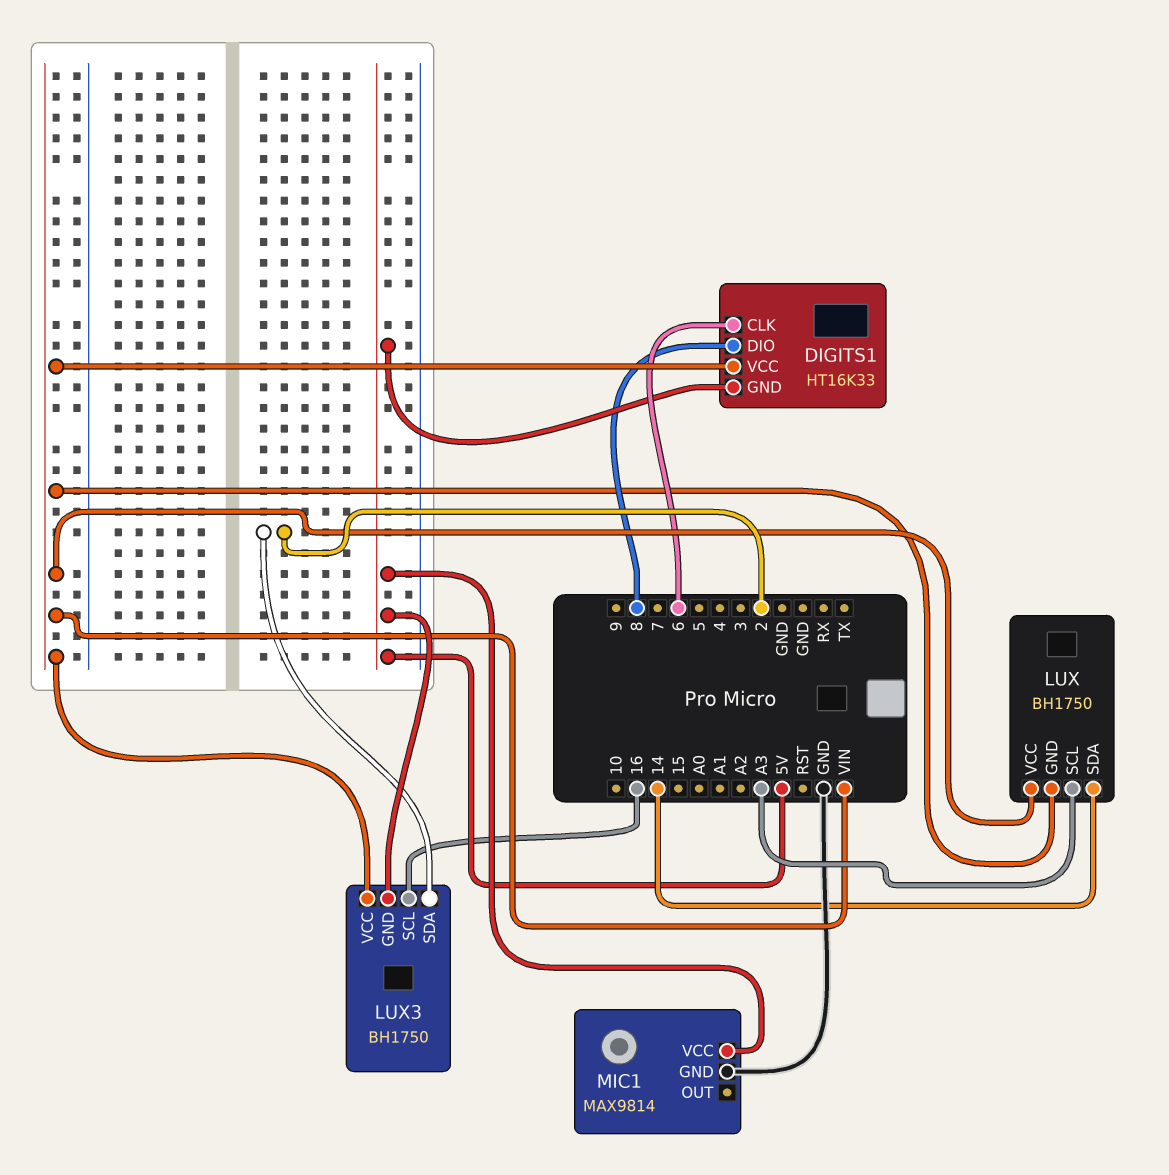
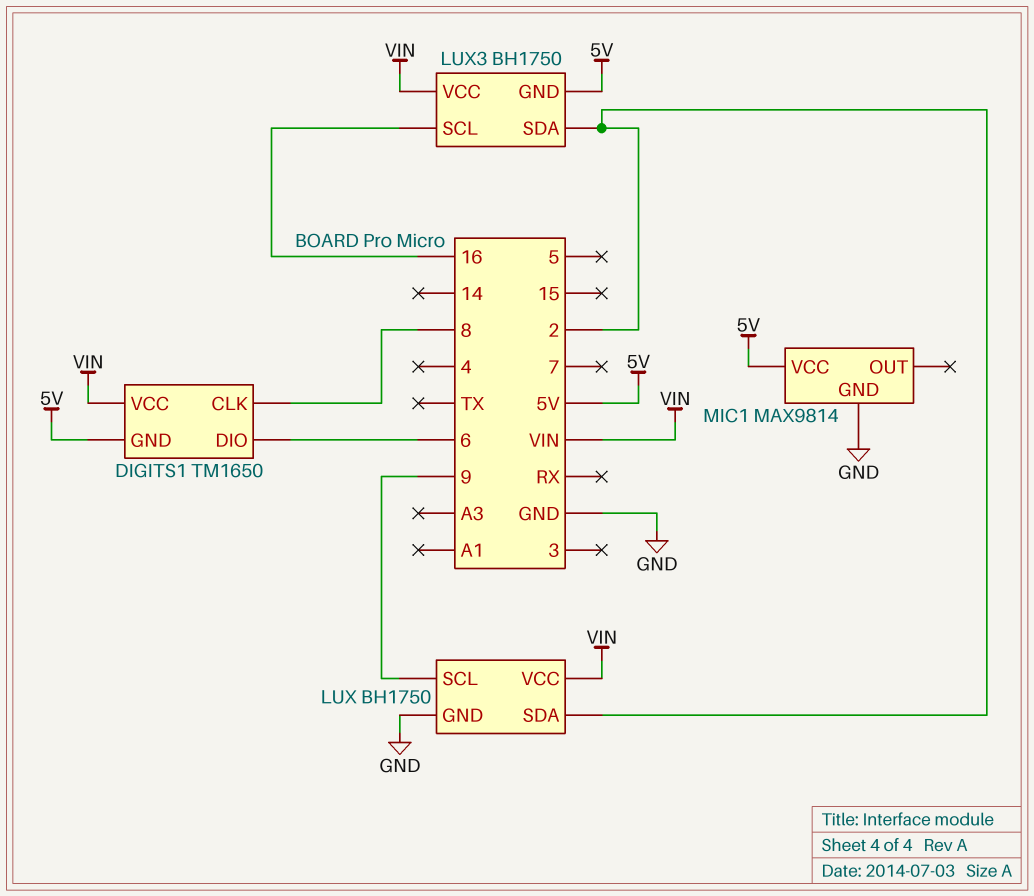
DIGITS1: HT16K33 -> TM1650
DIGITS1 pin CLK: 6 -> 8
DIGITS1 pin DIO: 8 -> 6
LUX pin GND: VIN -> GND
LUX pin SCL: A3 -> 9
LUX pin SDA: 14 -> 2

